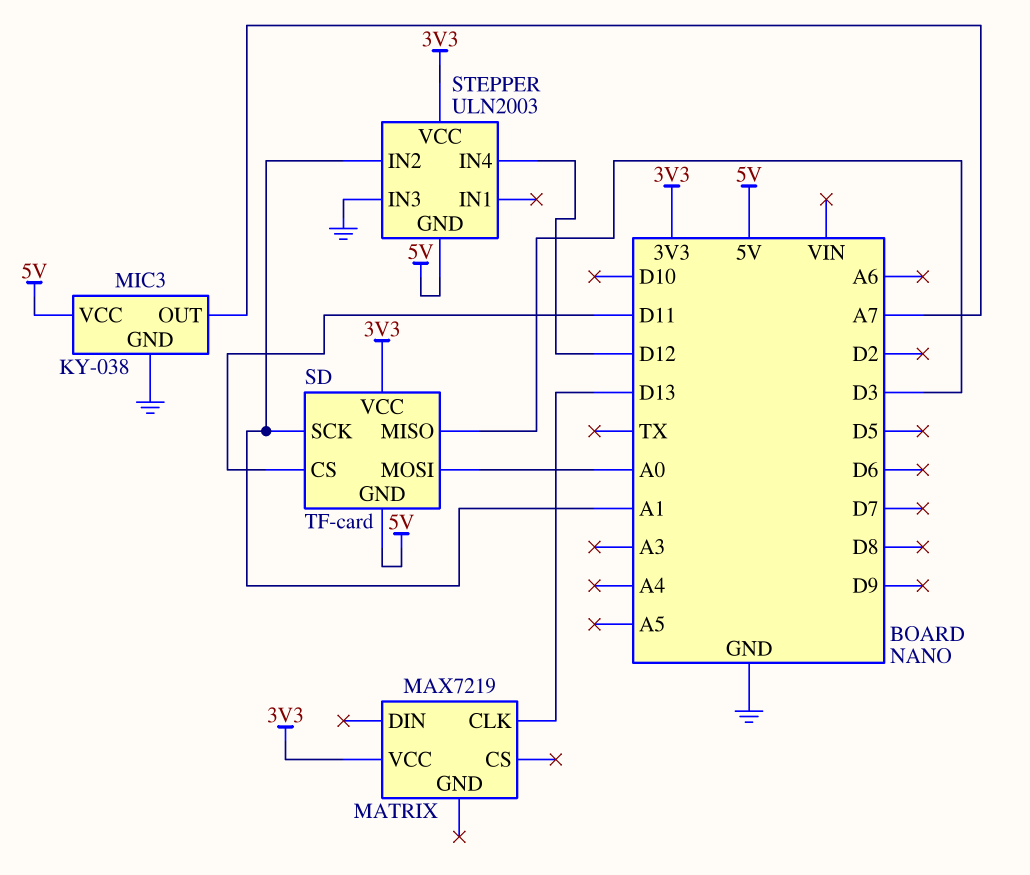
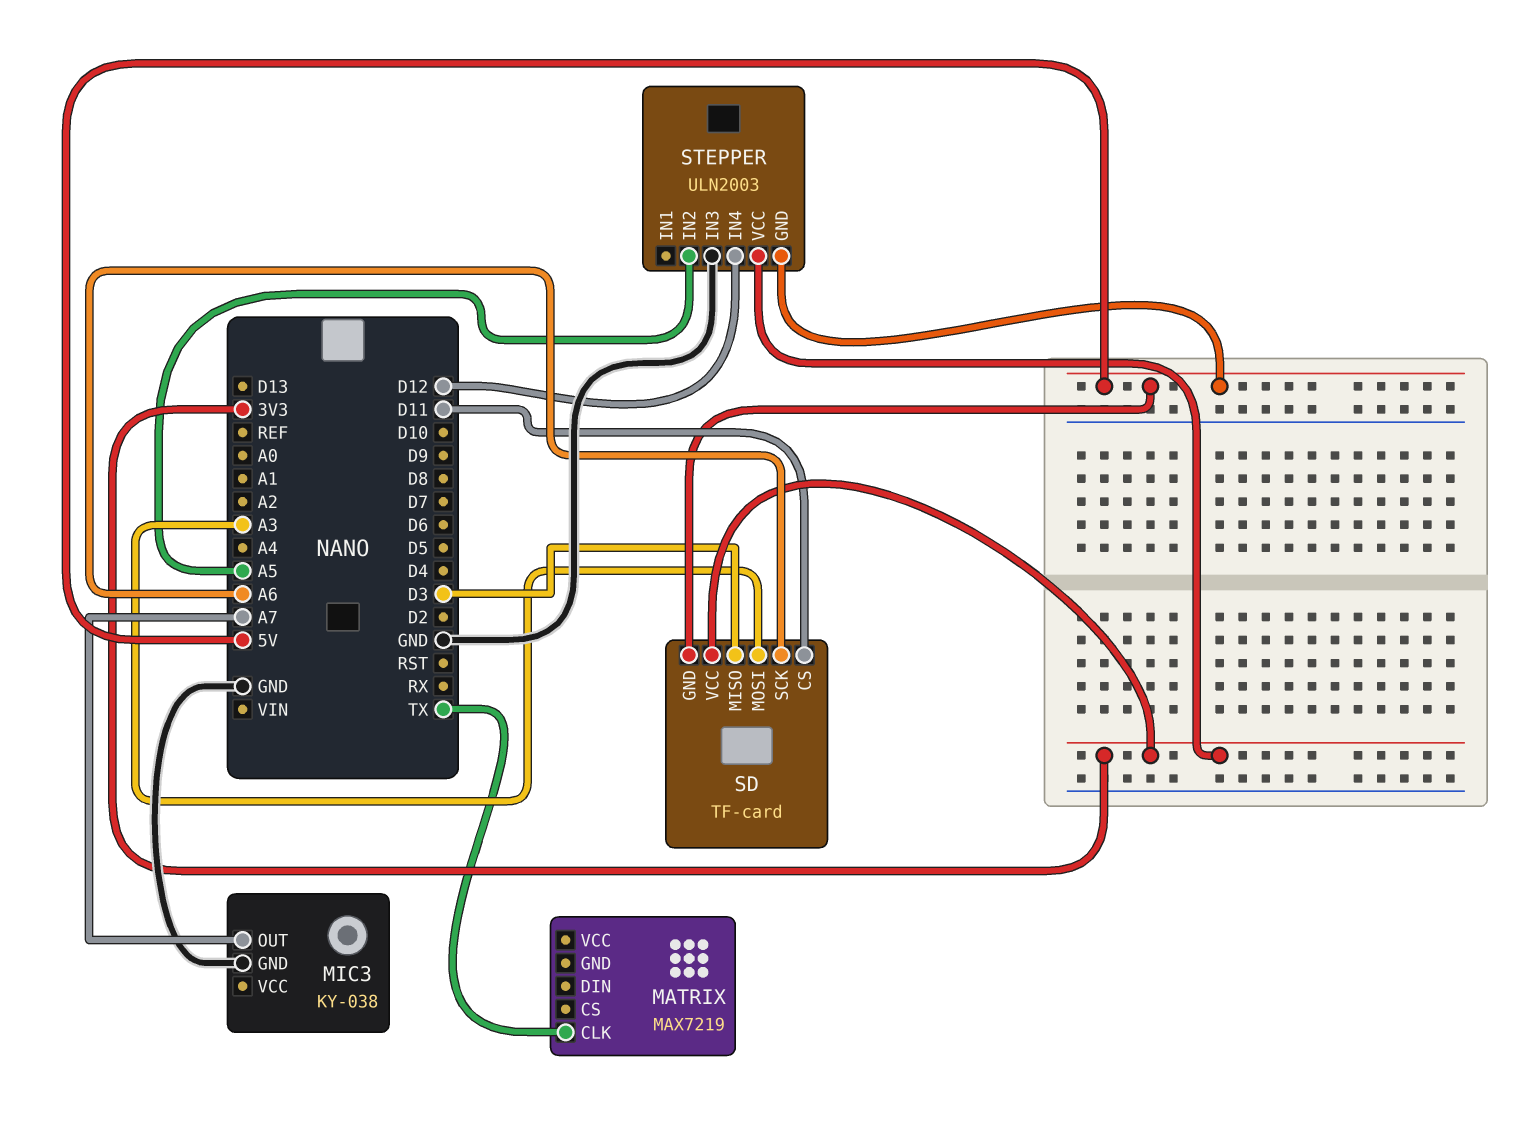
MATRIX pin CLK: D13 -> TX
MATRIX pin VCC: 3V3 -> none
MIC3 pin VCC: 5V -> none
SD pin MOSI: A0 -> A3
SD pin SCK: A1 -> A6
STEPPER pin IN2: A1 -> A5

